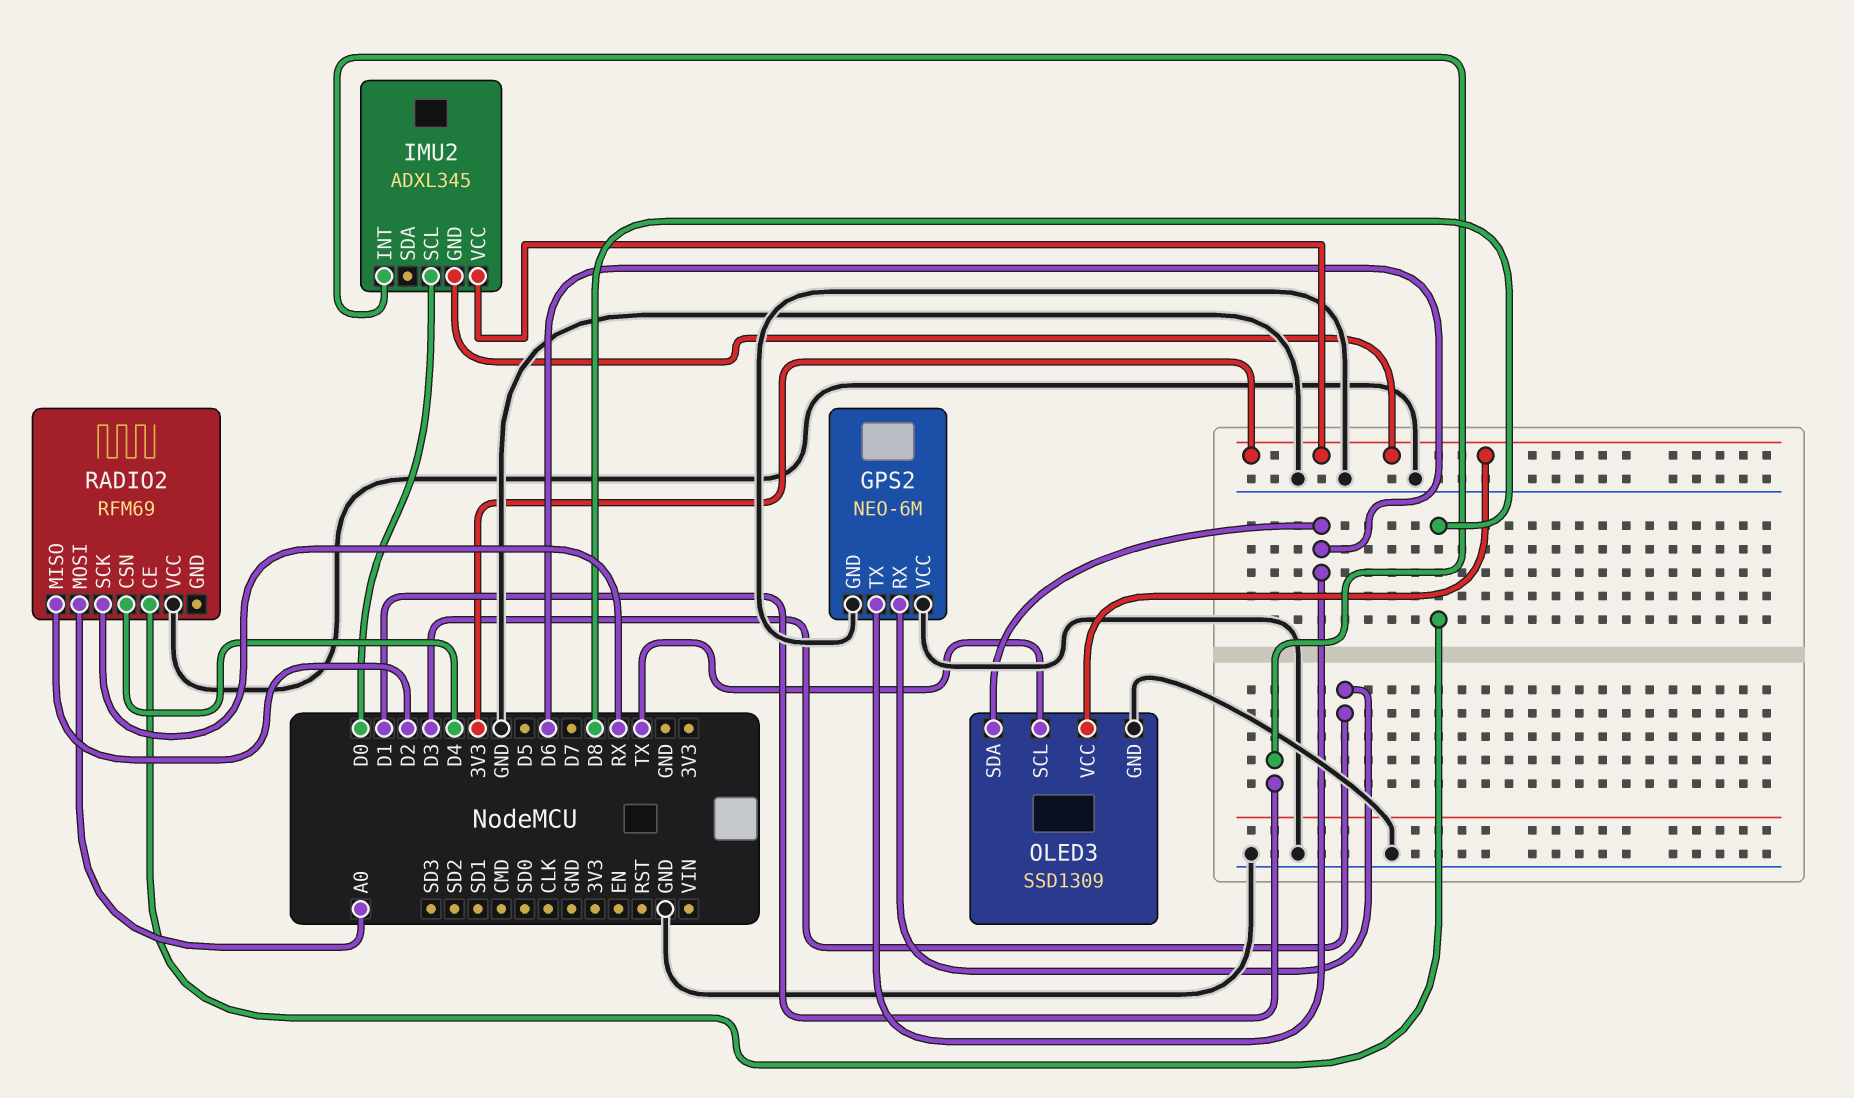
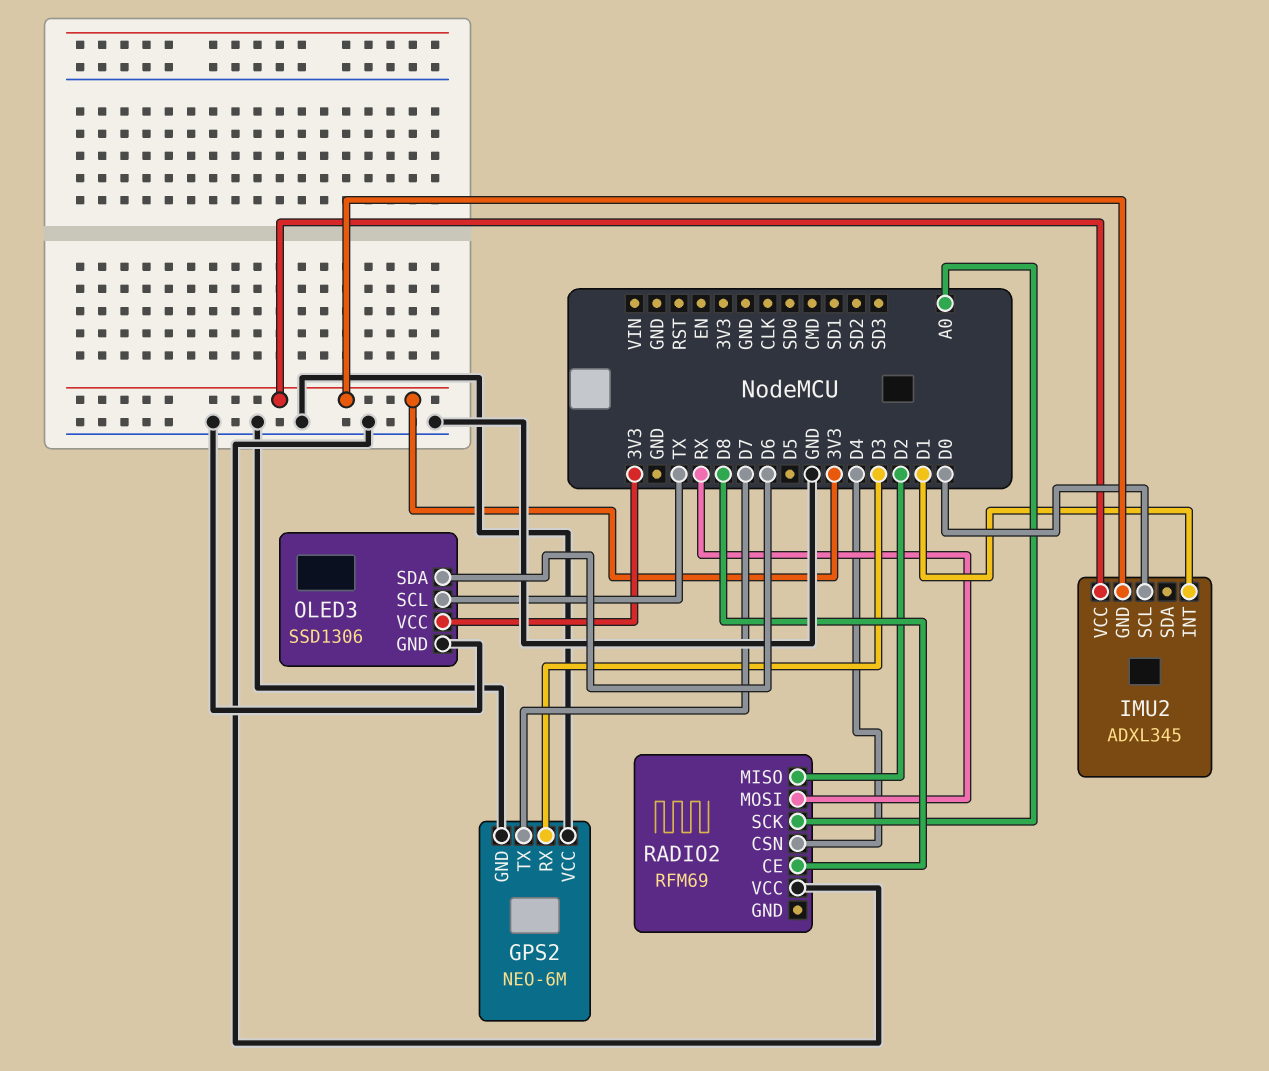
GPS2 pin TX: D6 -> D7
OLED3: SSD1309 -> SSD1306
RADIO2 pin MOSI: A0 -> RX
RADIO2 pin SCK: RX -> A0

